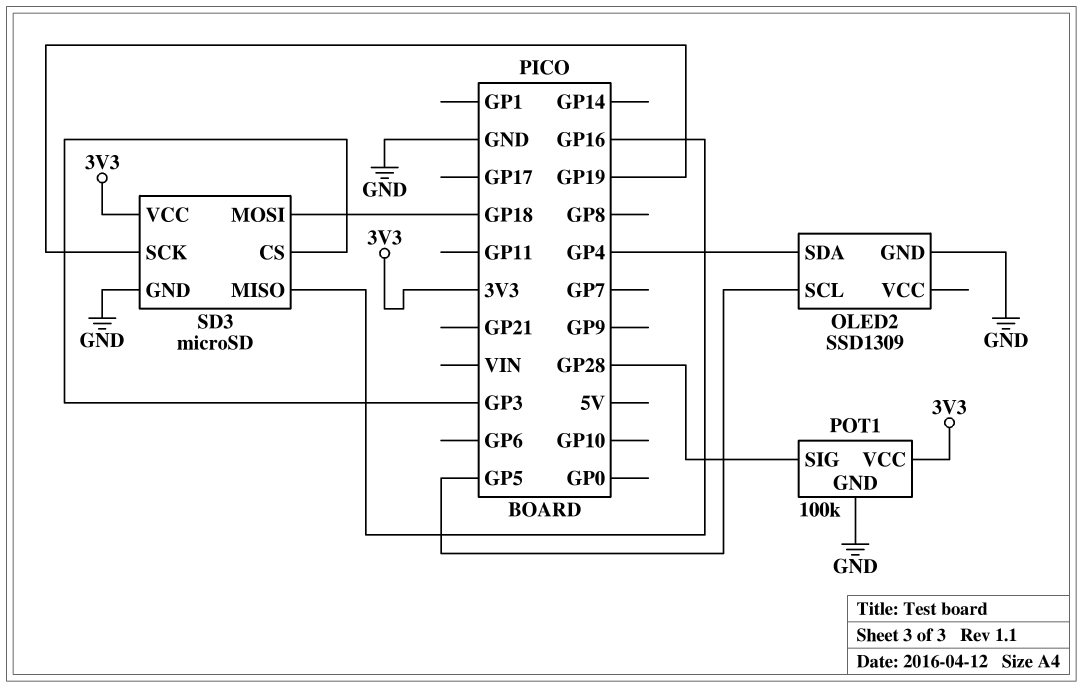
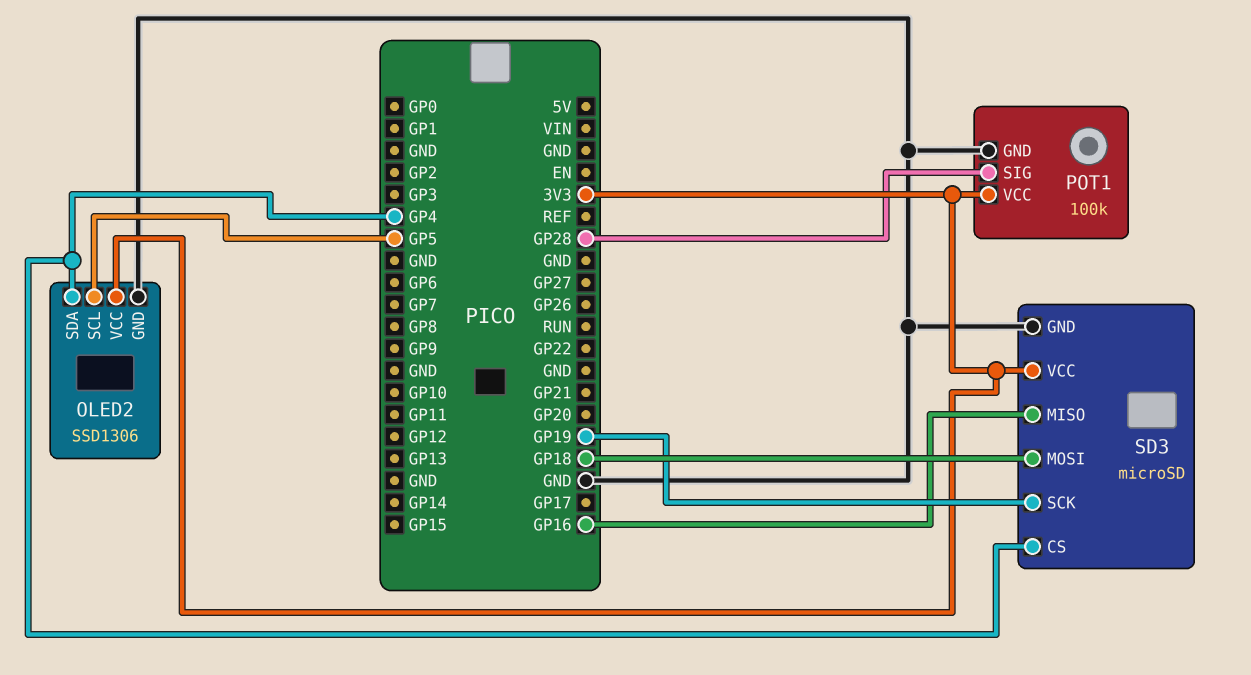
OLED2: SSD1309 -> SSD1306
OLED2 pin VCC: none -> 3V3
SD3 pin CS: GP3 -> GP4

